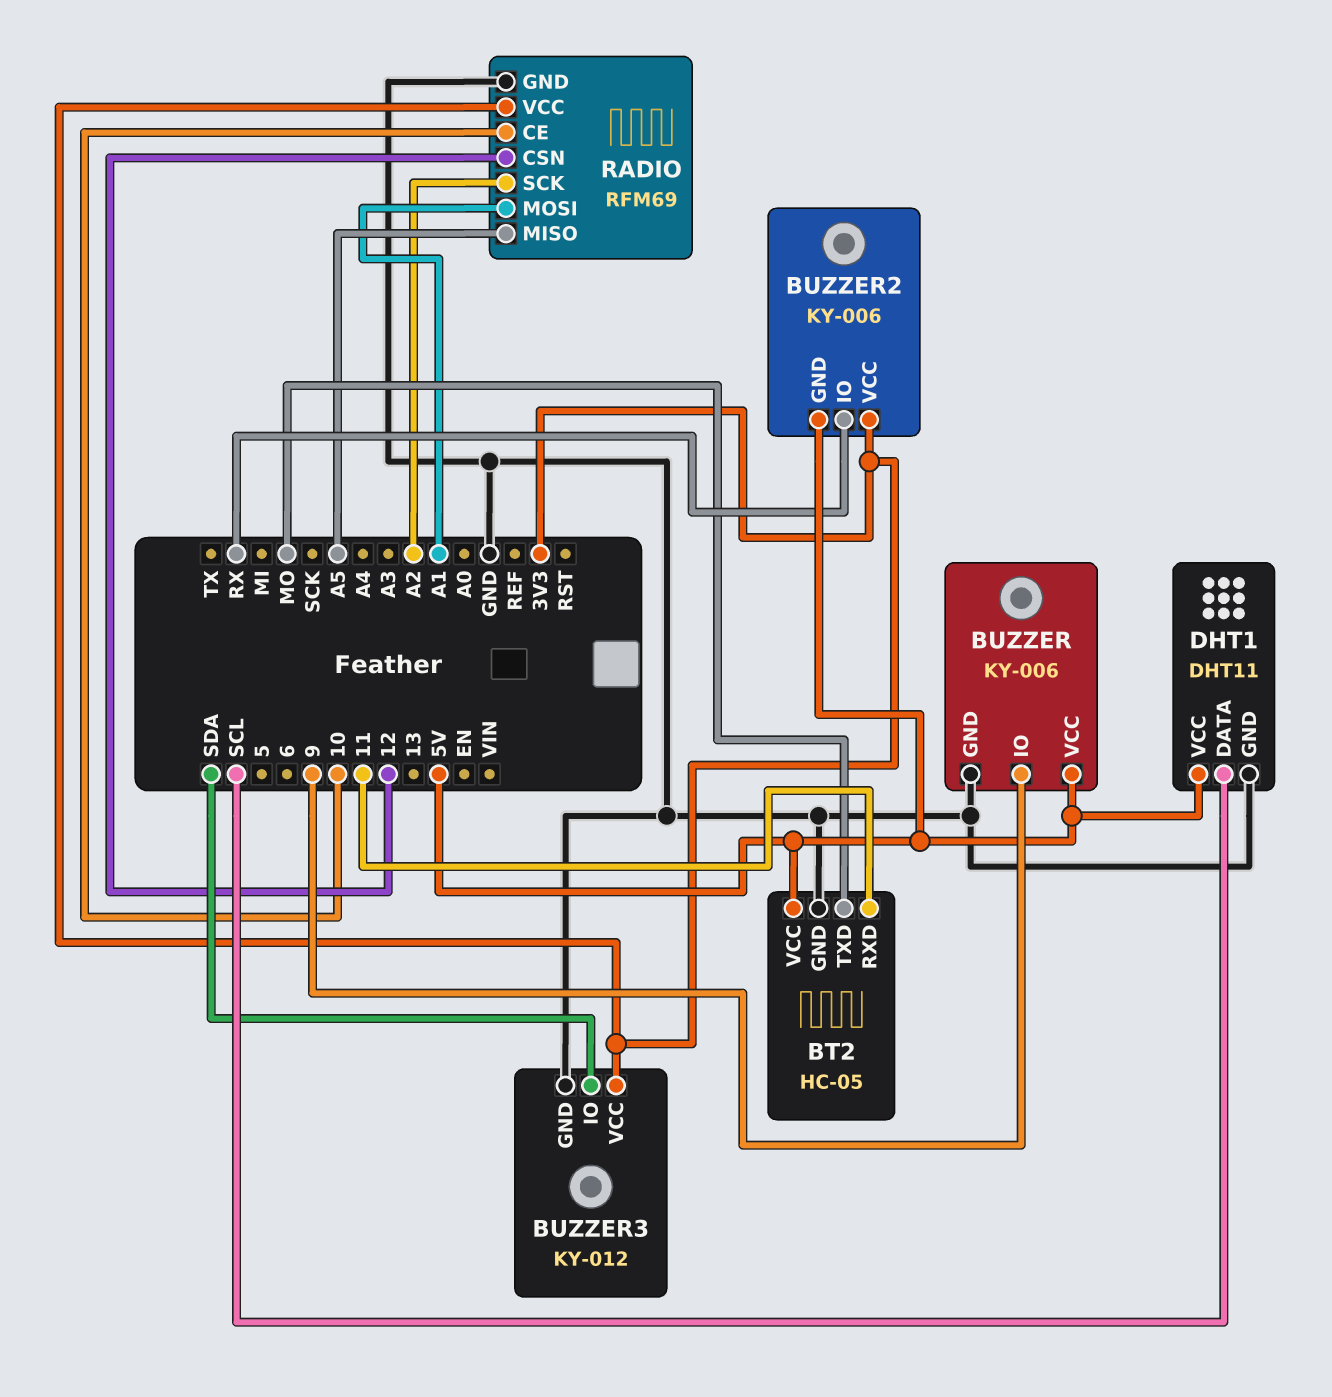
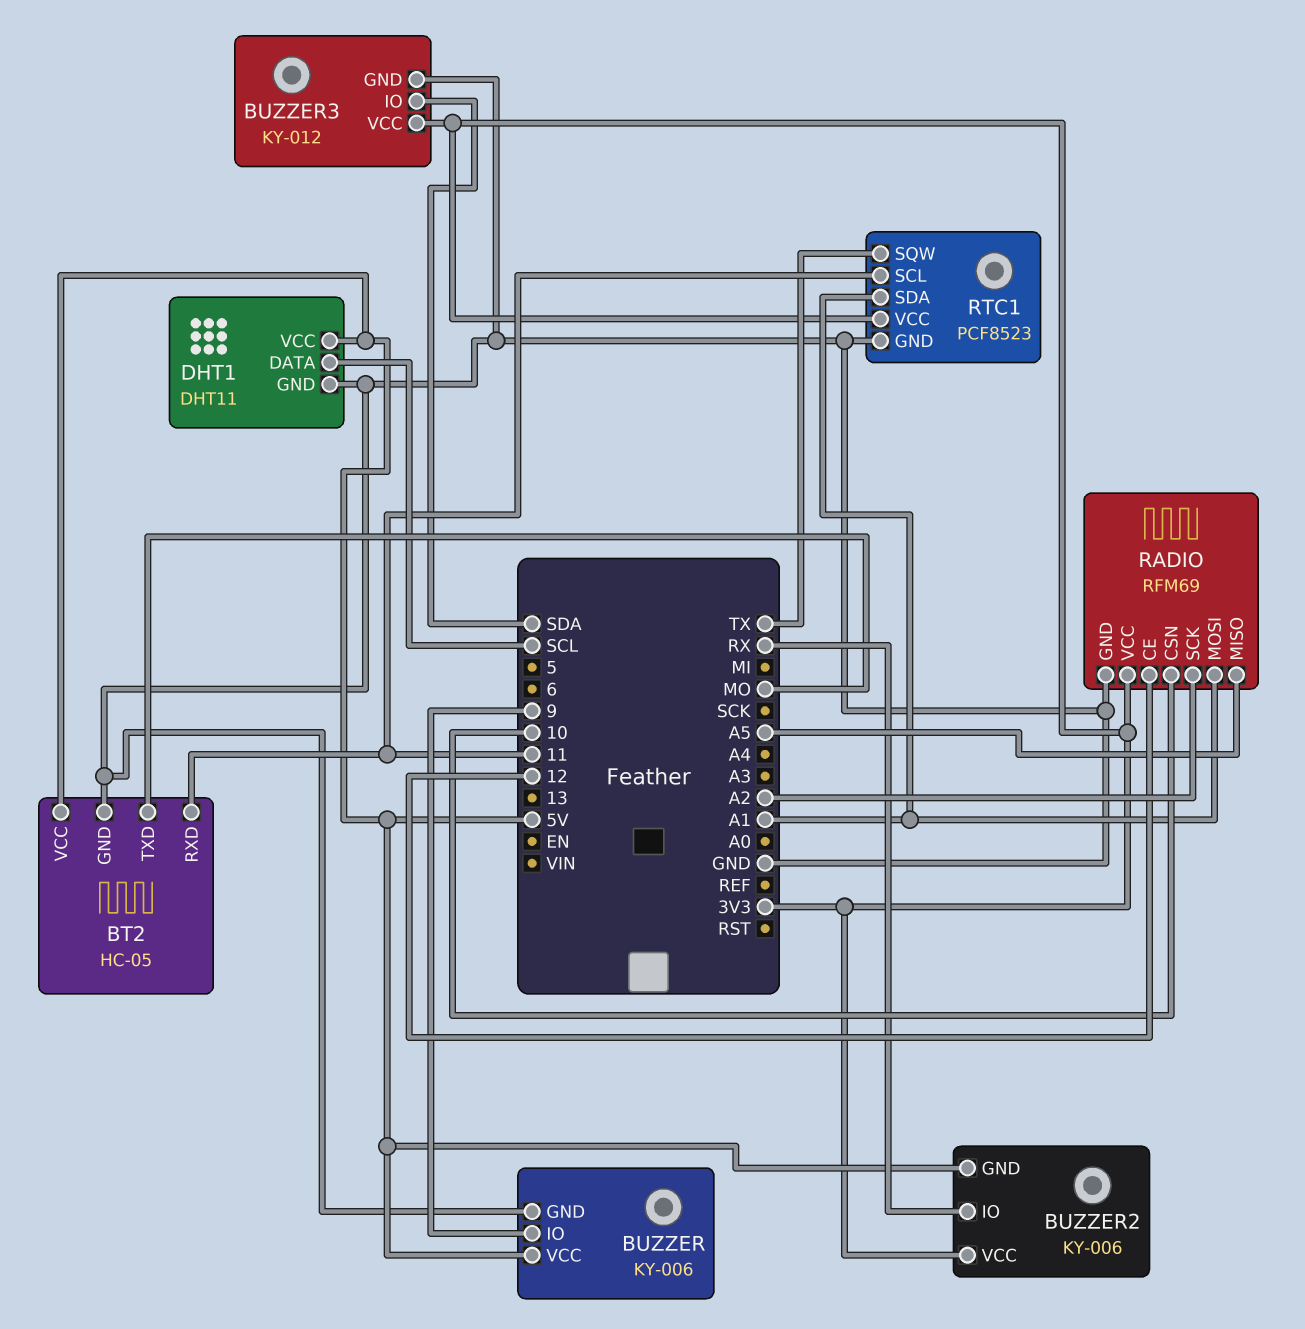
RADIO pin CE: 10 -> 12
RADIO pin CSN: 12 -> 10
RTC1: none -> PCF8523
RTC1 pin GND: none -> GND
RTC1 pin SCL: none -> 11
RTC1 pin SDA: none -> A1
RTC1 pin SQW: none -> TX
RTC1 pin VCC: none -> 3V3

